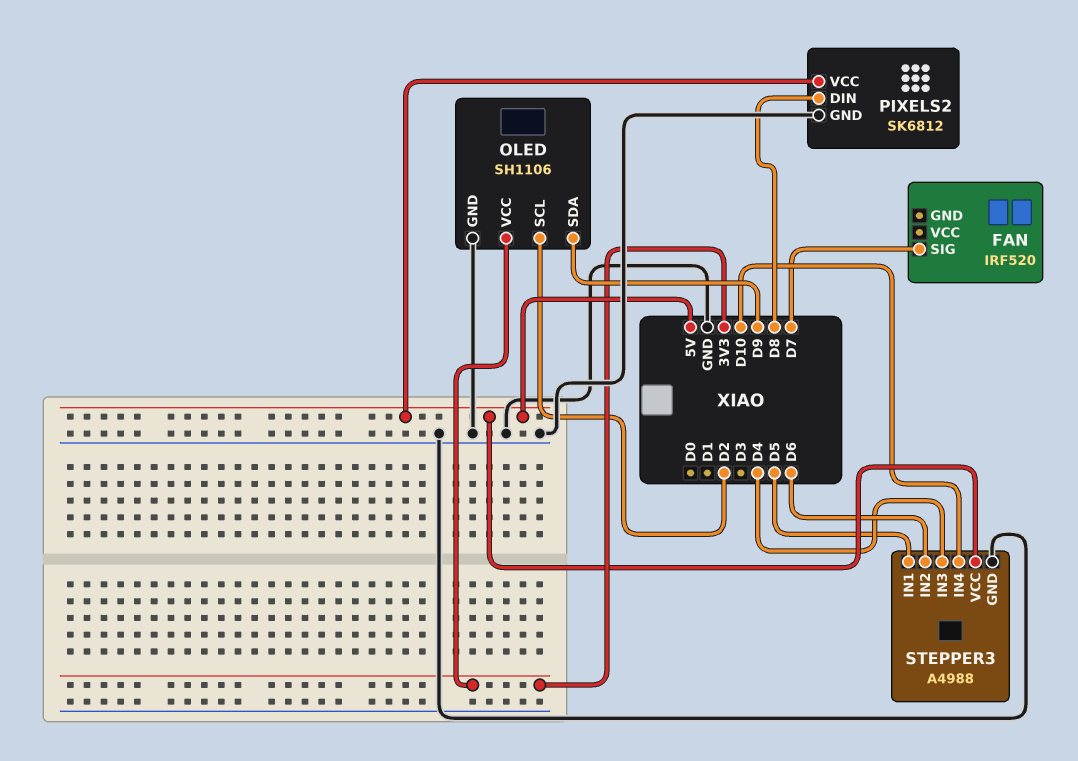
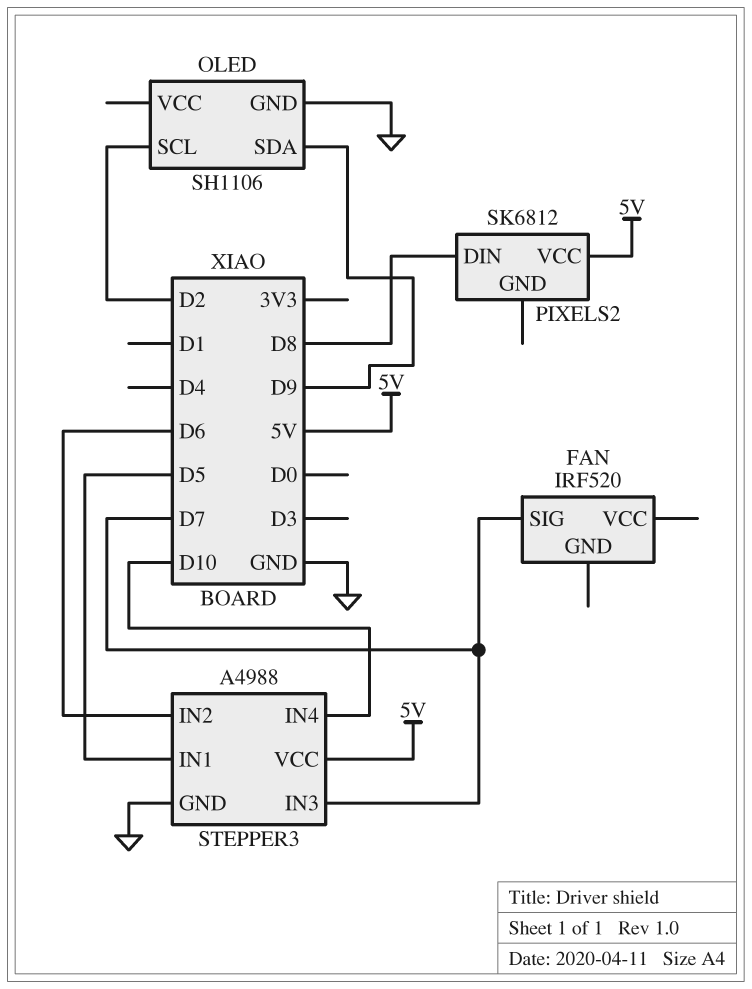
OLED pin VCC: 3V3 -> none
PIXELS2 pin GND: GND -> none
STEPPER3 pin IN3: D4 -> D7

